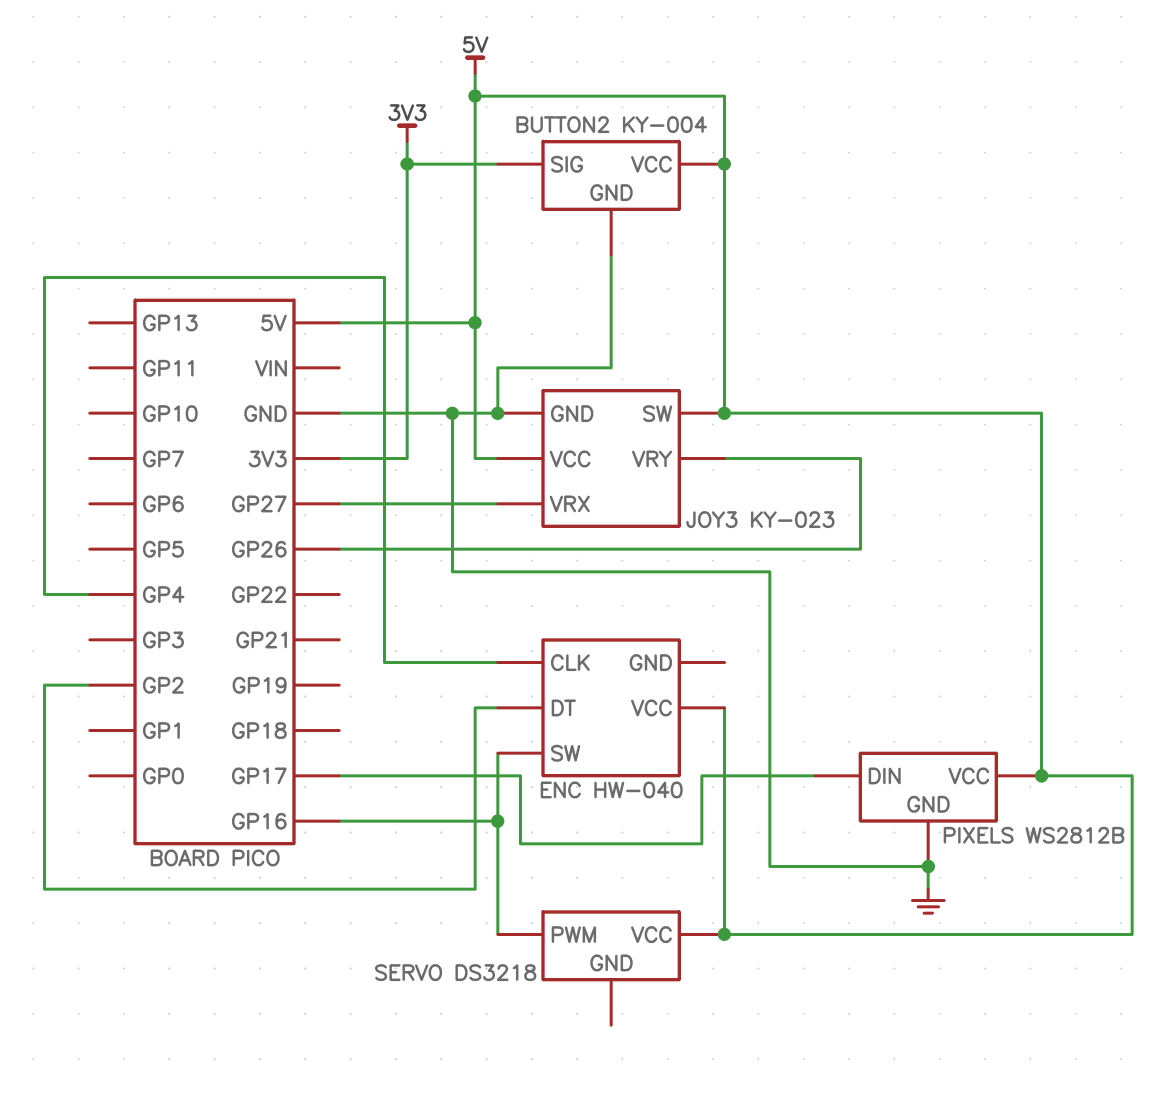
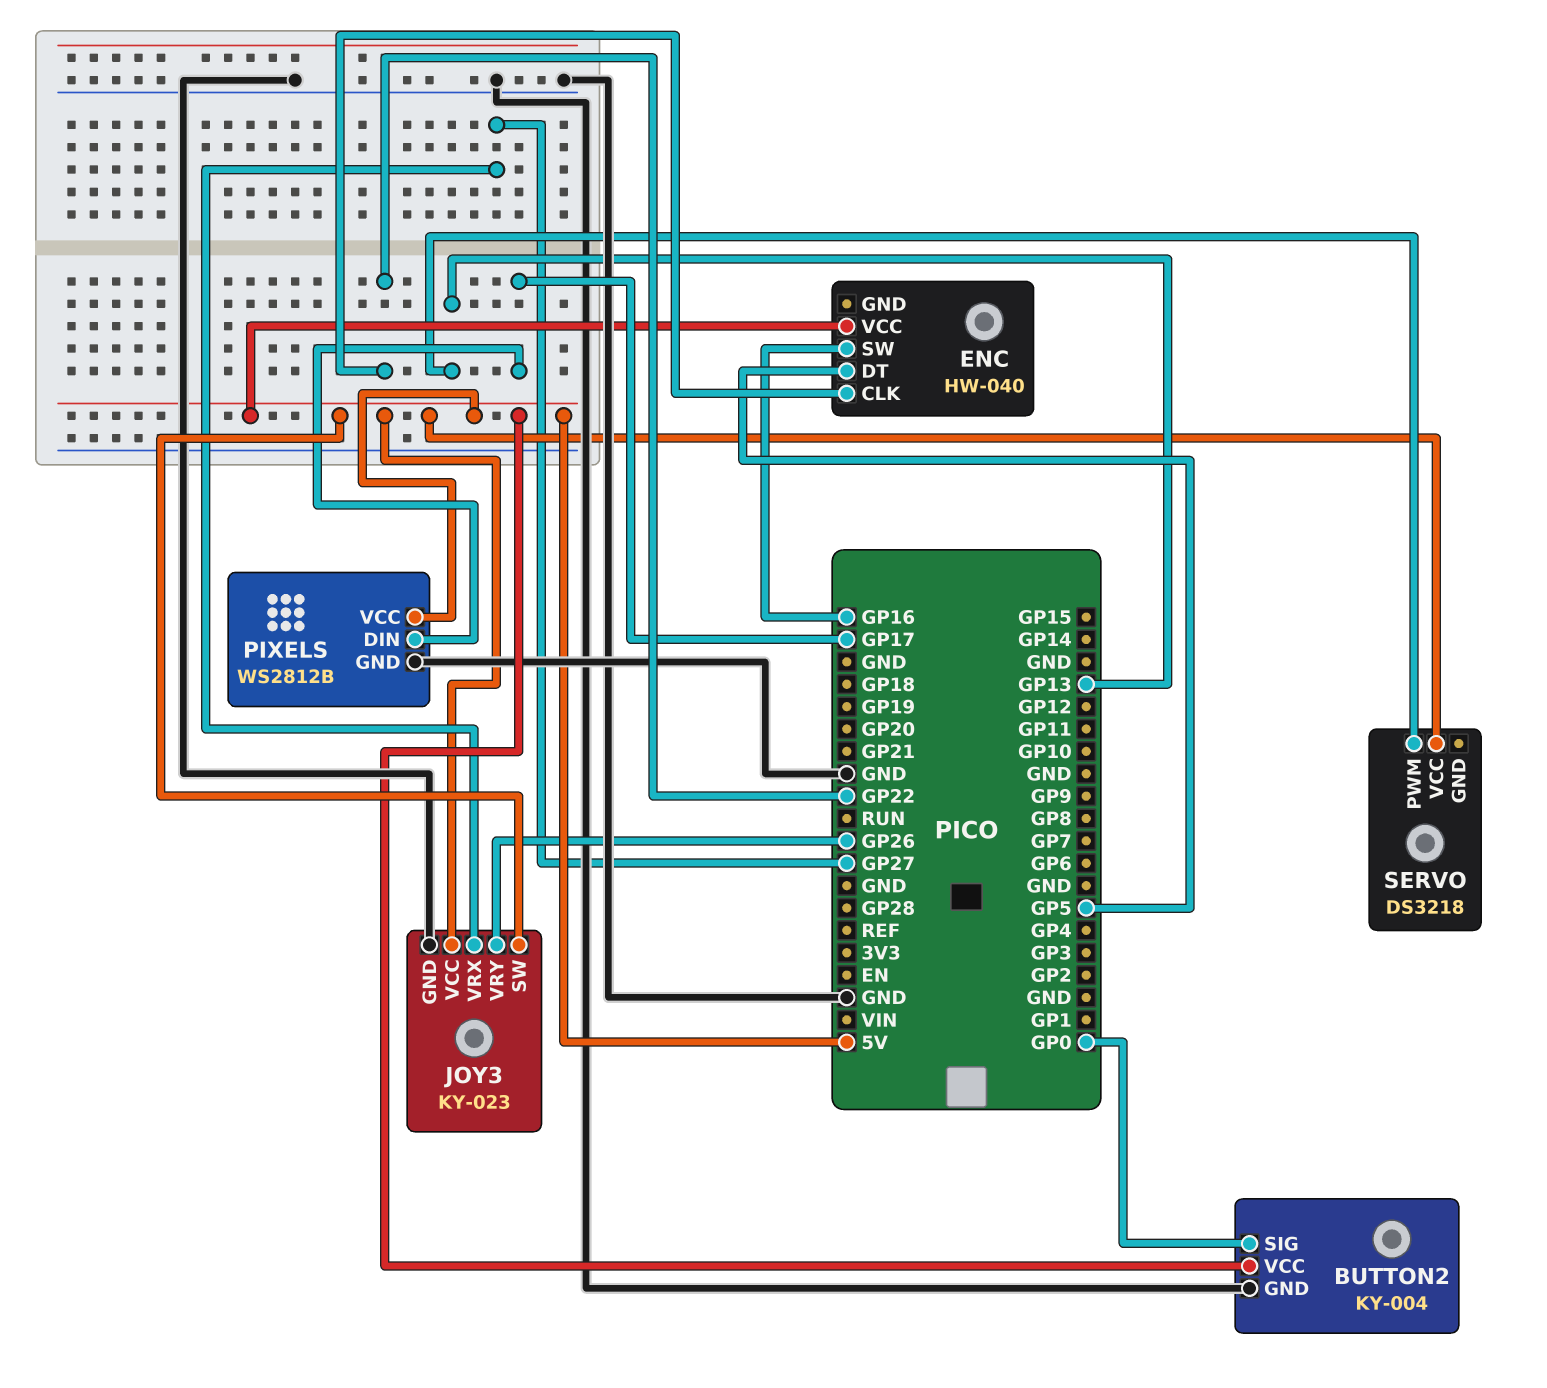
BUTTON2 pin SIG: 3V3 -> GP0
ENC pin CLK: GP4 -> GP22
ENC pin DT: GP2 -> GP5
SERVO pin PWM: GP16 -> GP13

